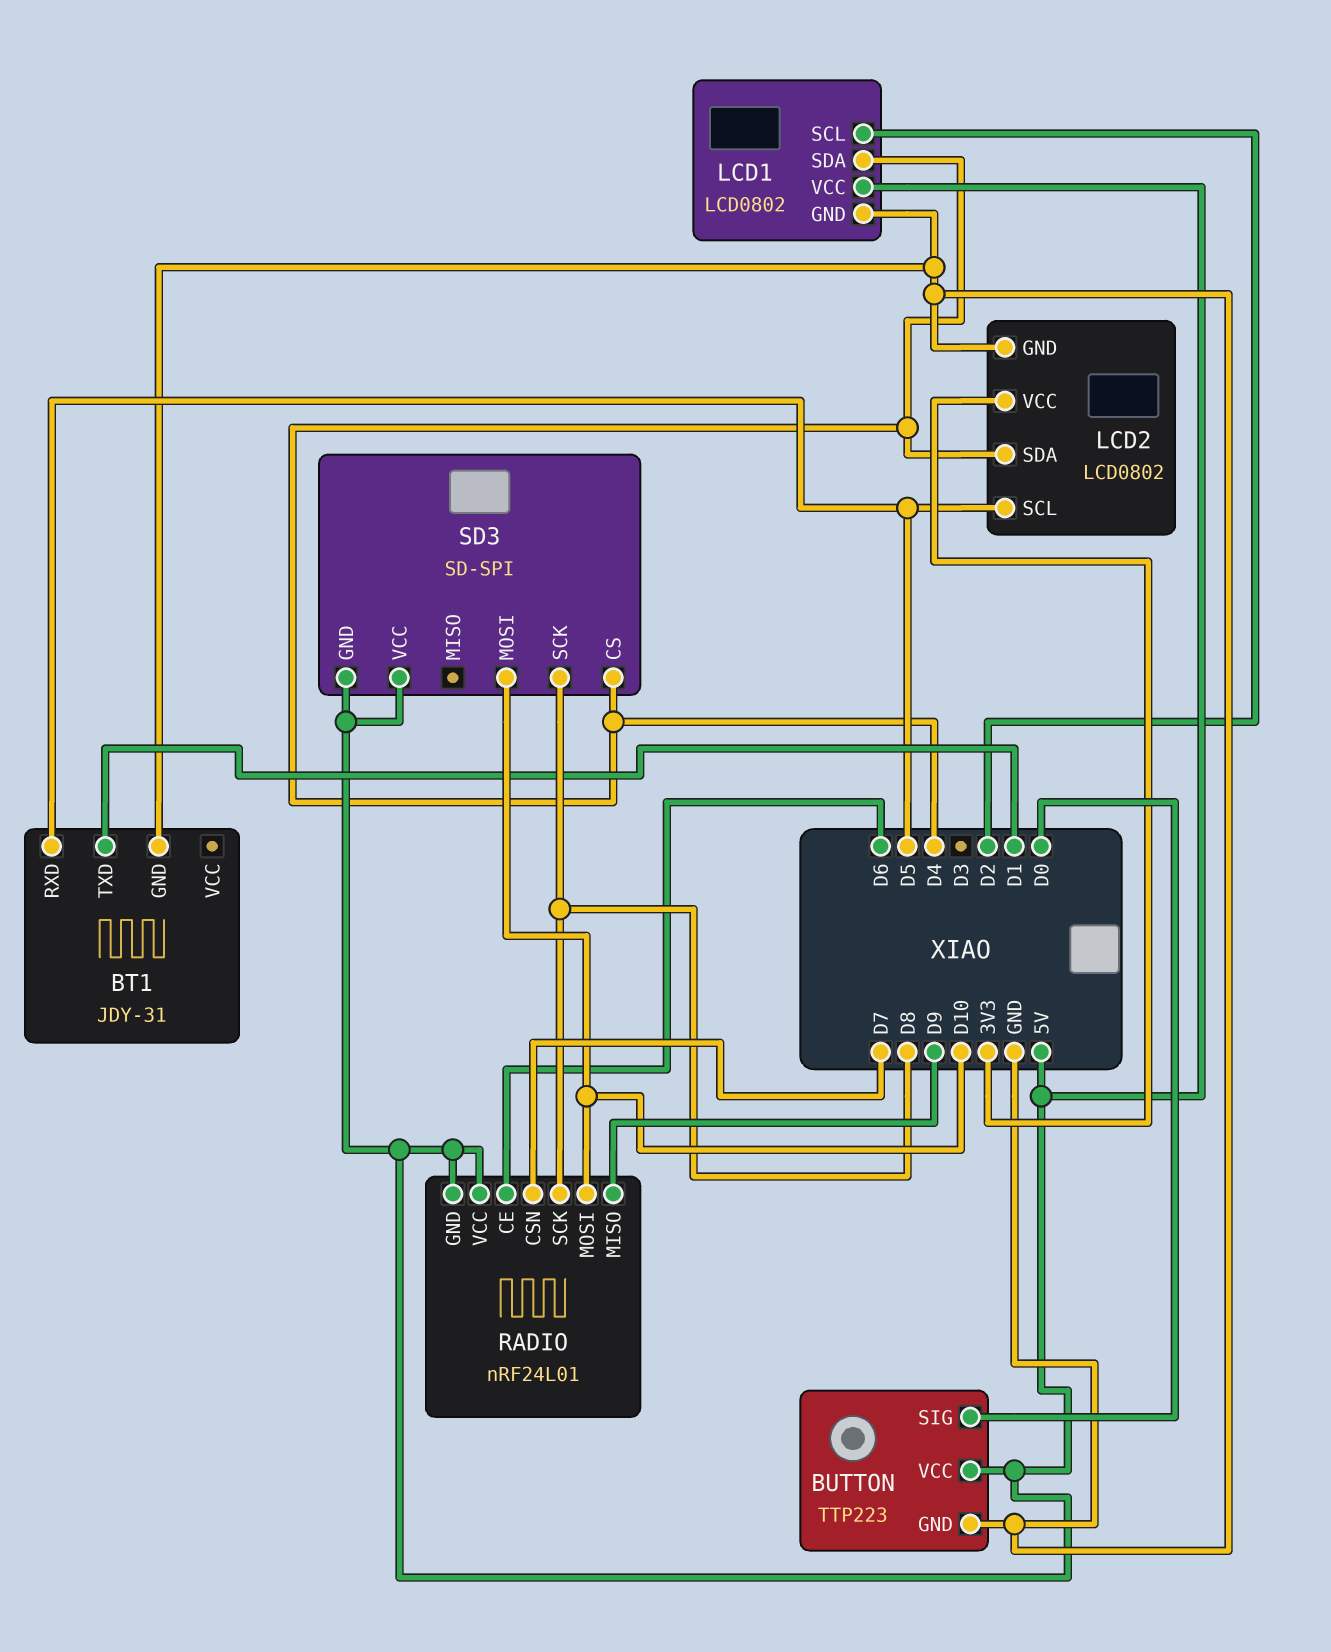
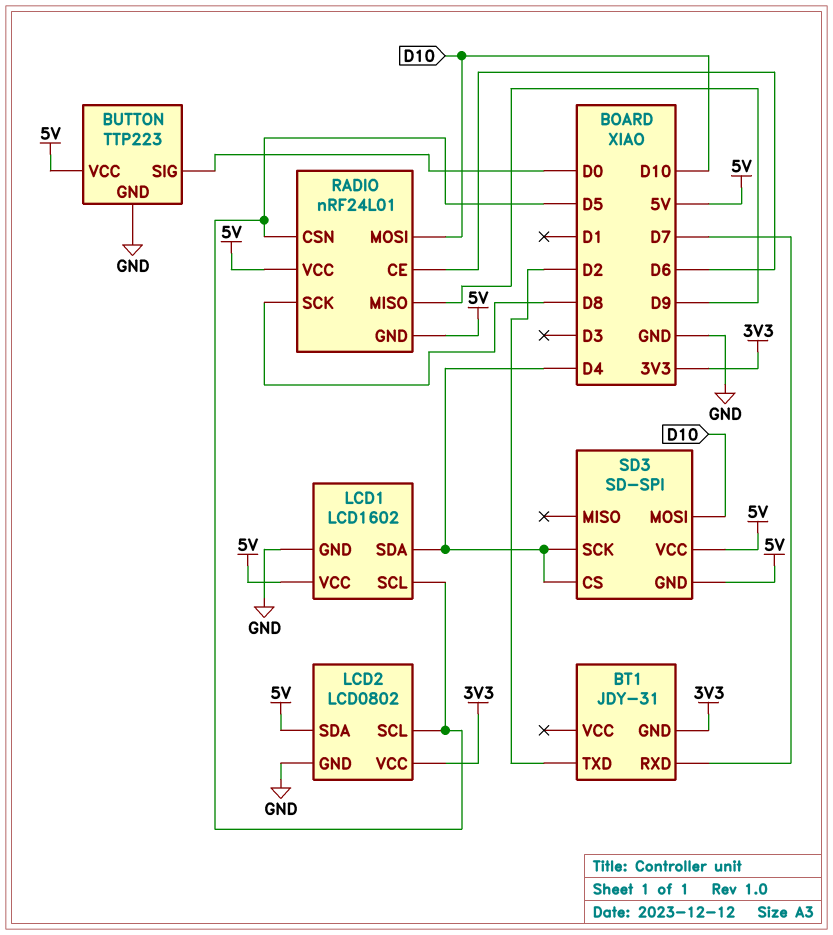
BT1 pin GND: GND -> 3V3
BT1 pin RXD: D5 -> D7
BT1 pin TXD: D1 -> D2
LCD1: LCD0802 -> LCD1602
LCD1 pin SCL: D2 -> D5
LCD2 pin SDA: D4 -> 5V
RADIO pin CSN: D7 -> D5
SD3 pin SCK: D8 -> D4

